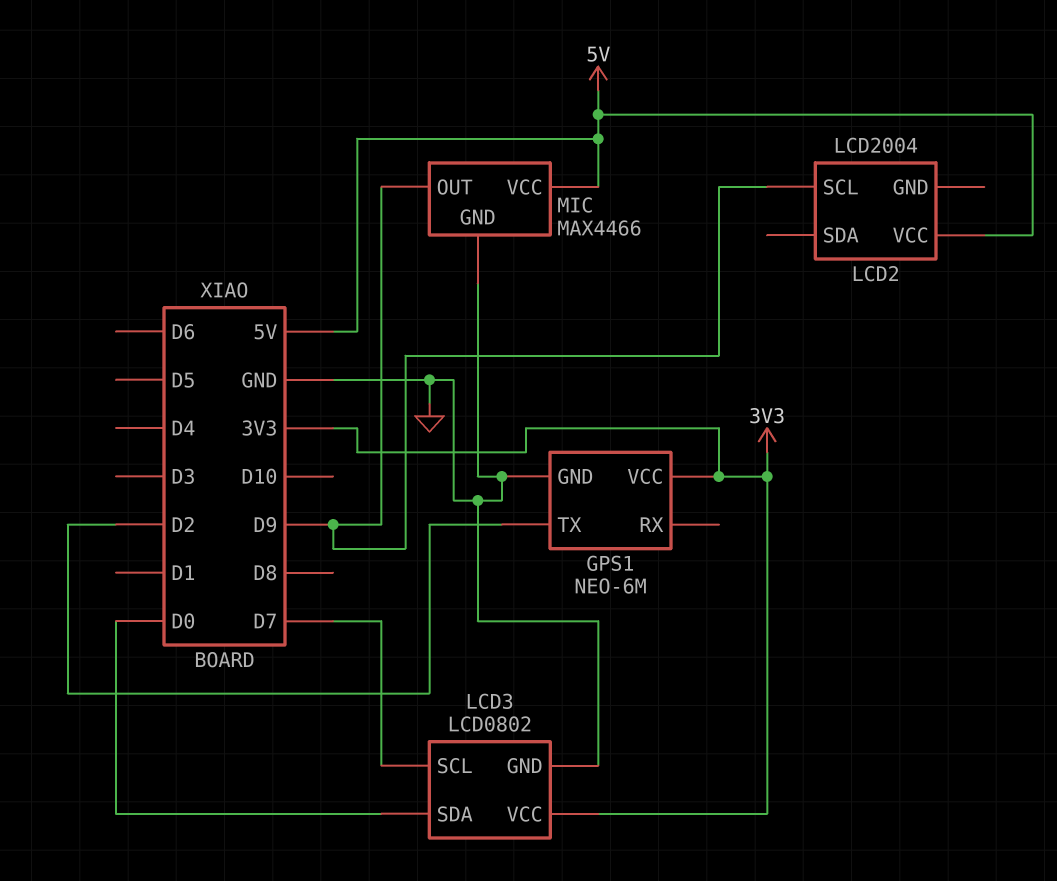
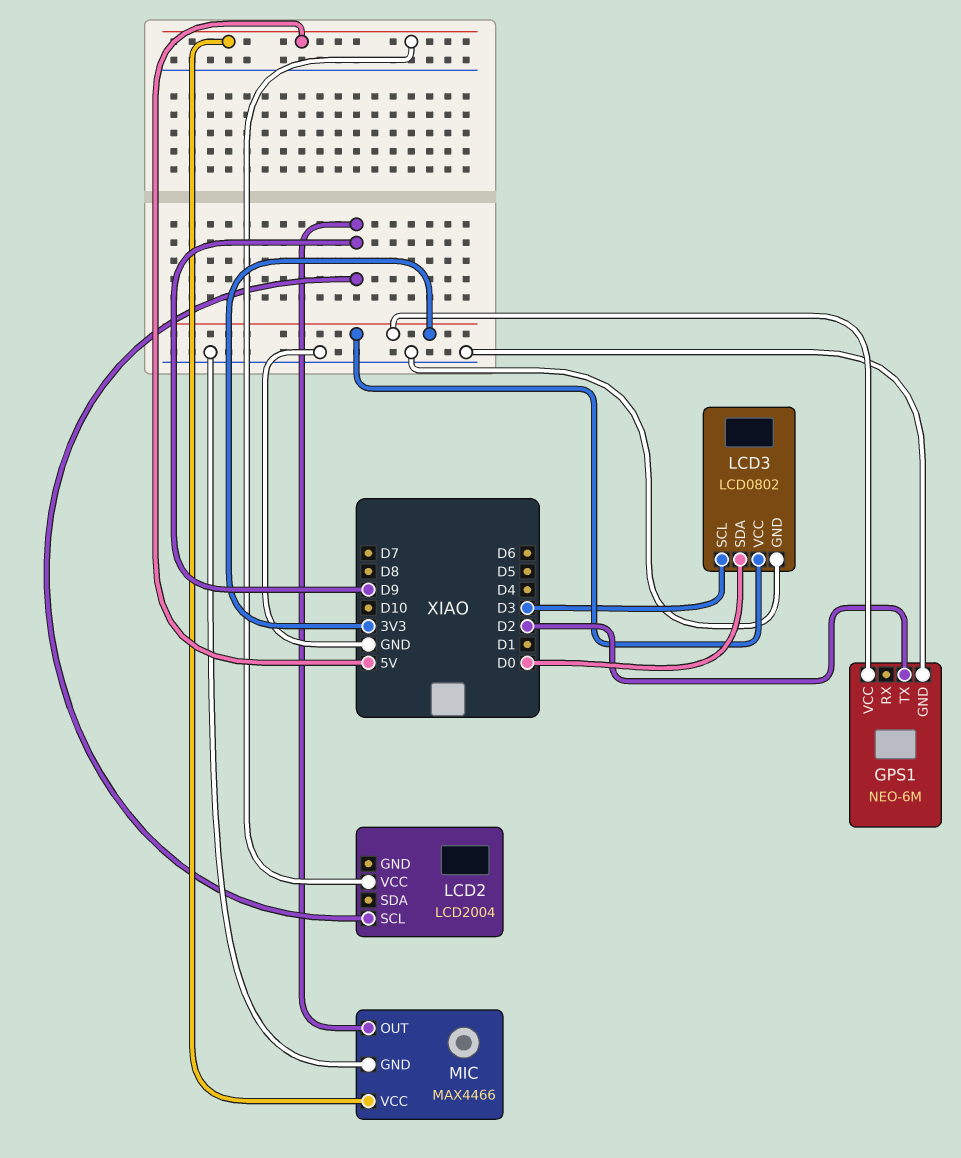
LCD3 pin SCL: D7 -> D3

